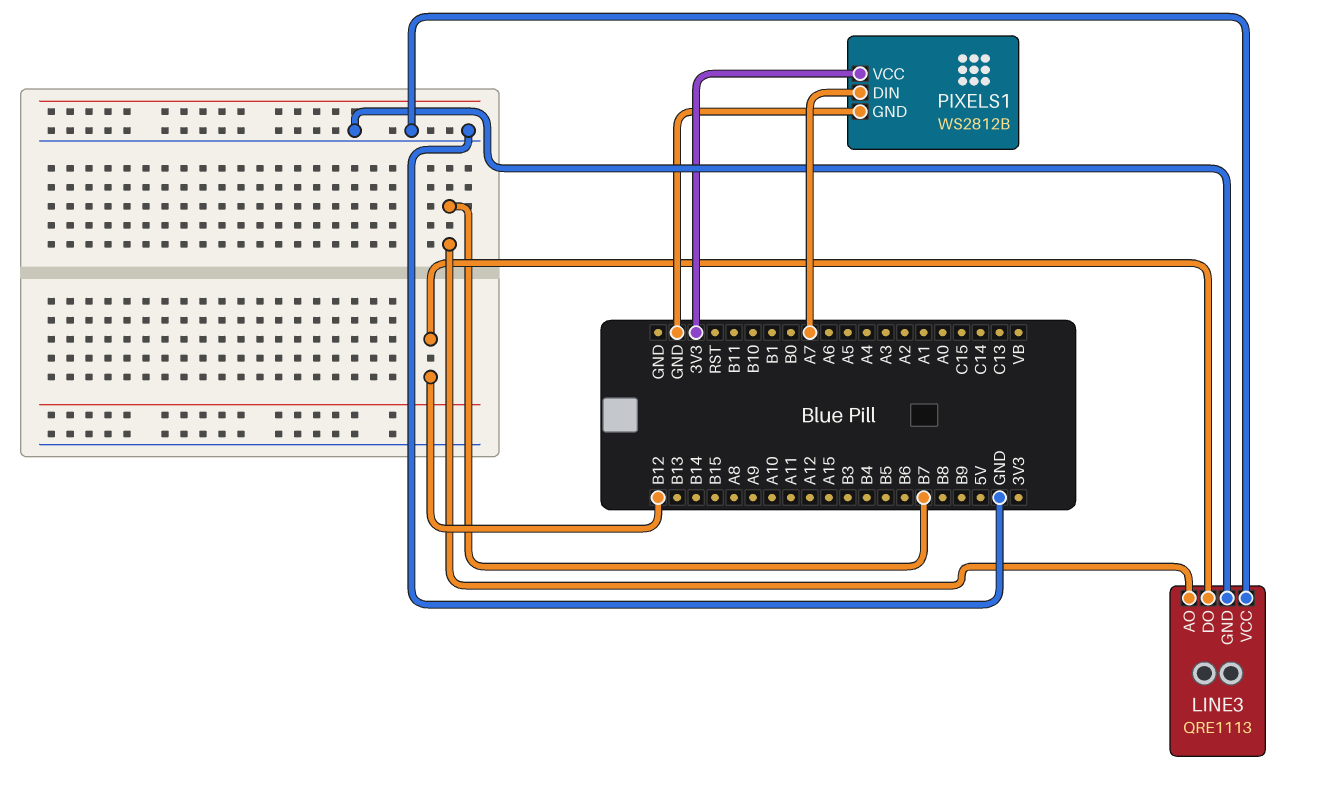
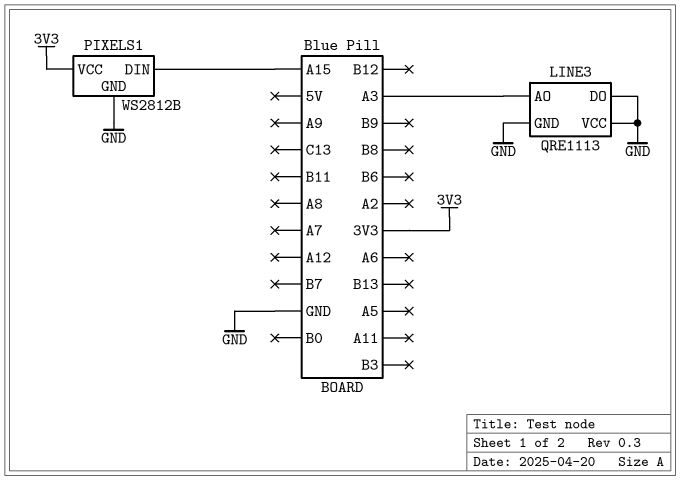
LINE3 pin AO: B7 -> A3
LINE3 pin DO: B12 -> GND
PIXELS1 pin DIN: A7 -> A15

